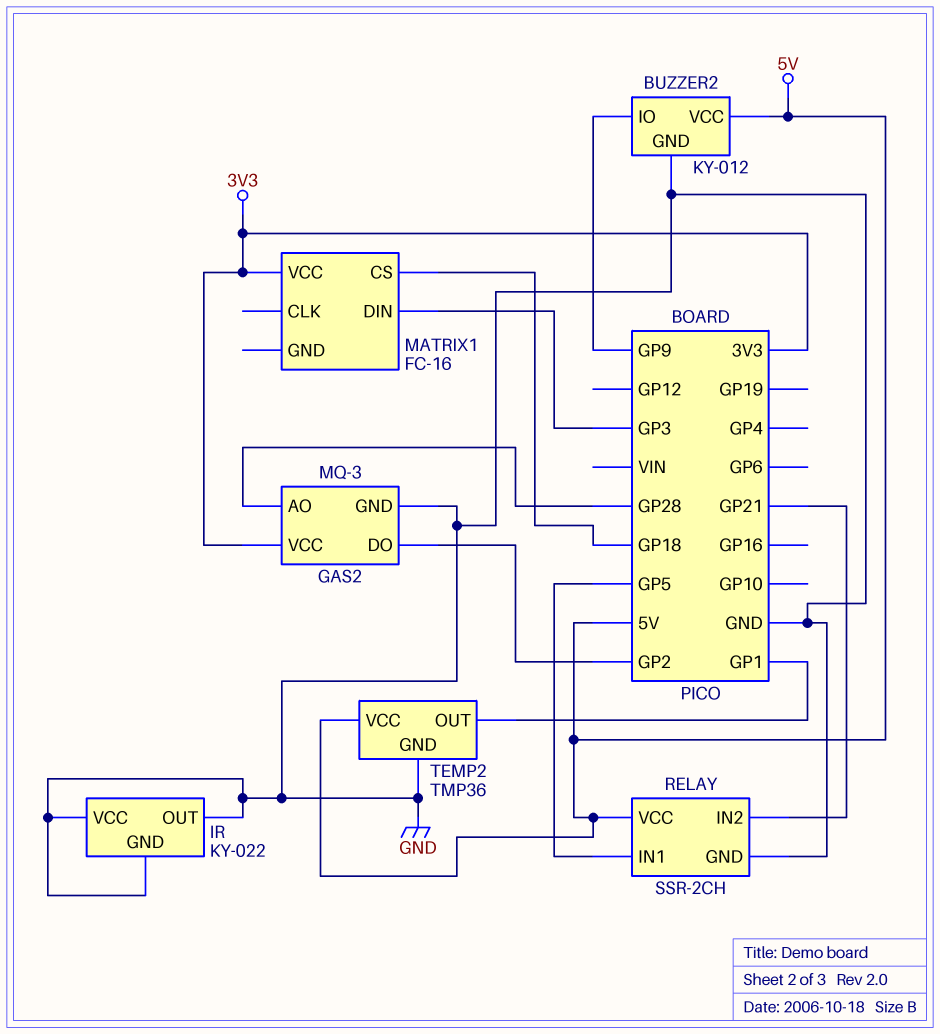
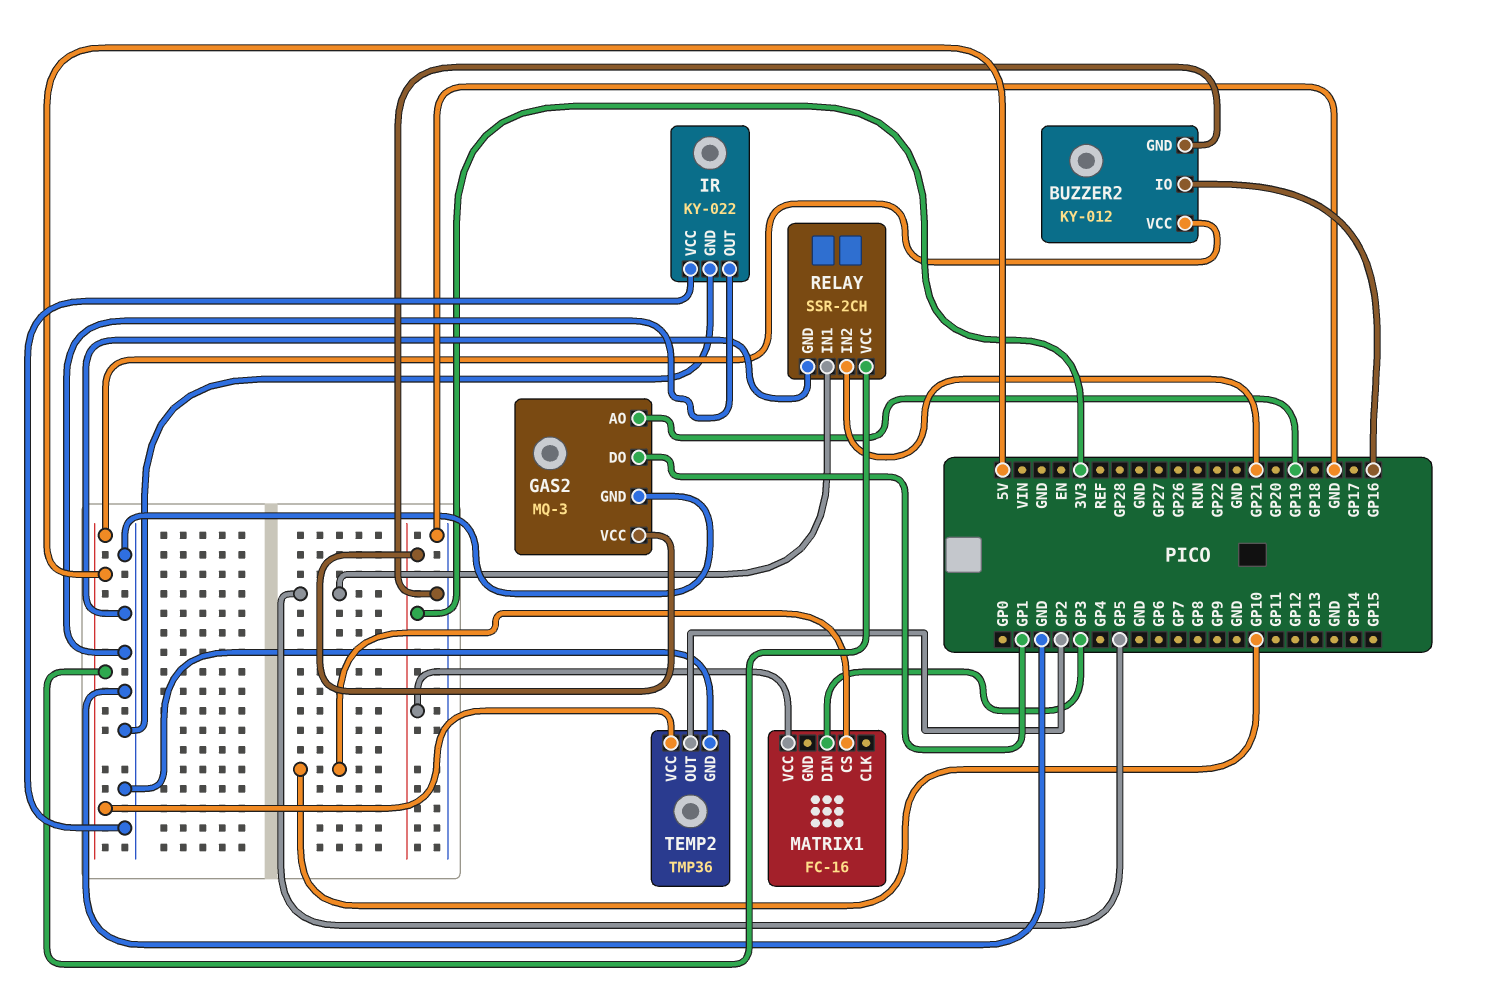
BUZZER2 pin IO: GP9 -> GP16
GAS2 pin AO: GP28 -> GP19
GAS2 pin DO: GP2 -> GP1
MATRIX1 pin CS: GP18 -> GP10
TEMP2 pin OUT: GP1 -> GP2

